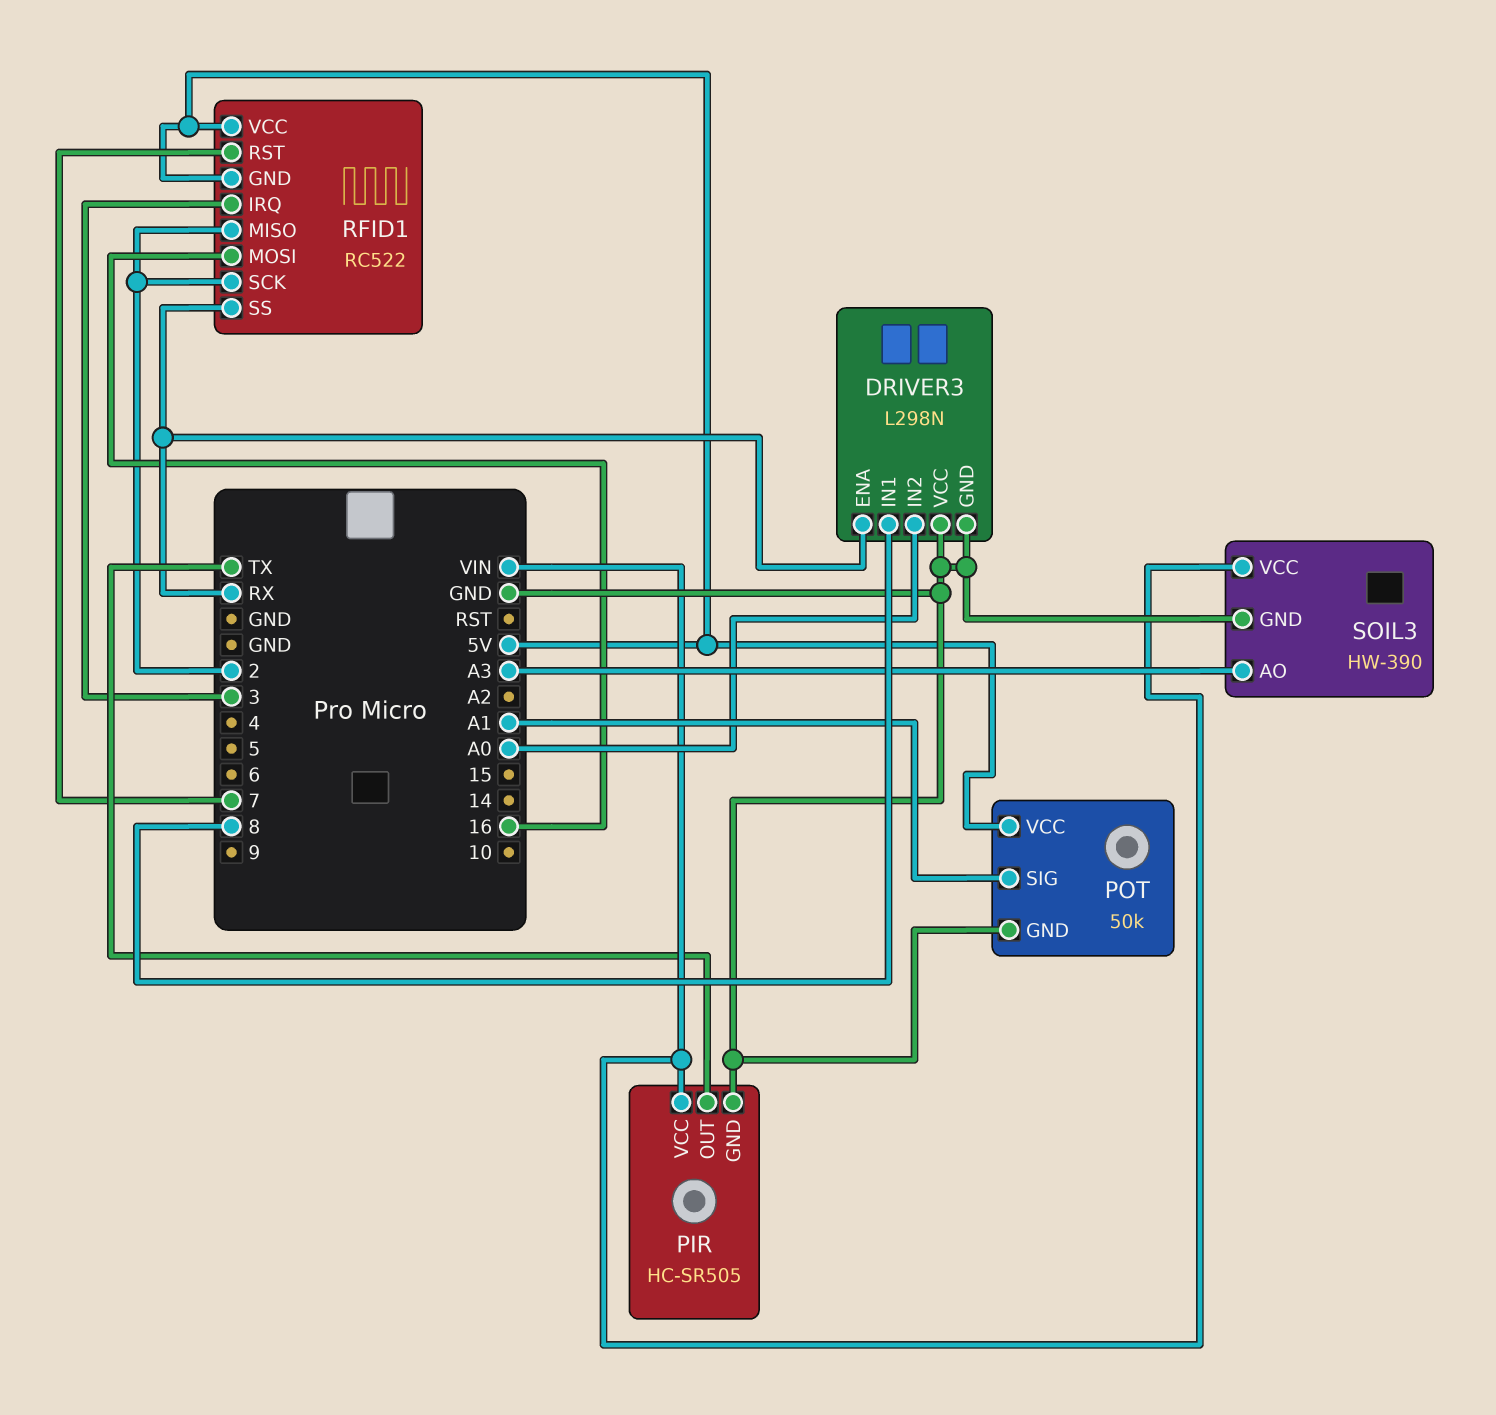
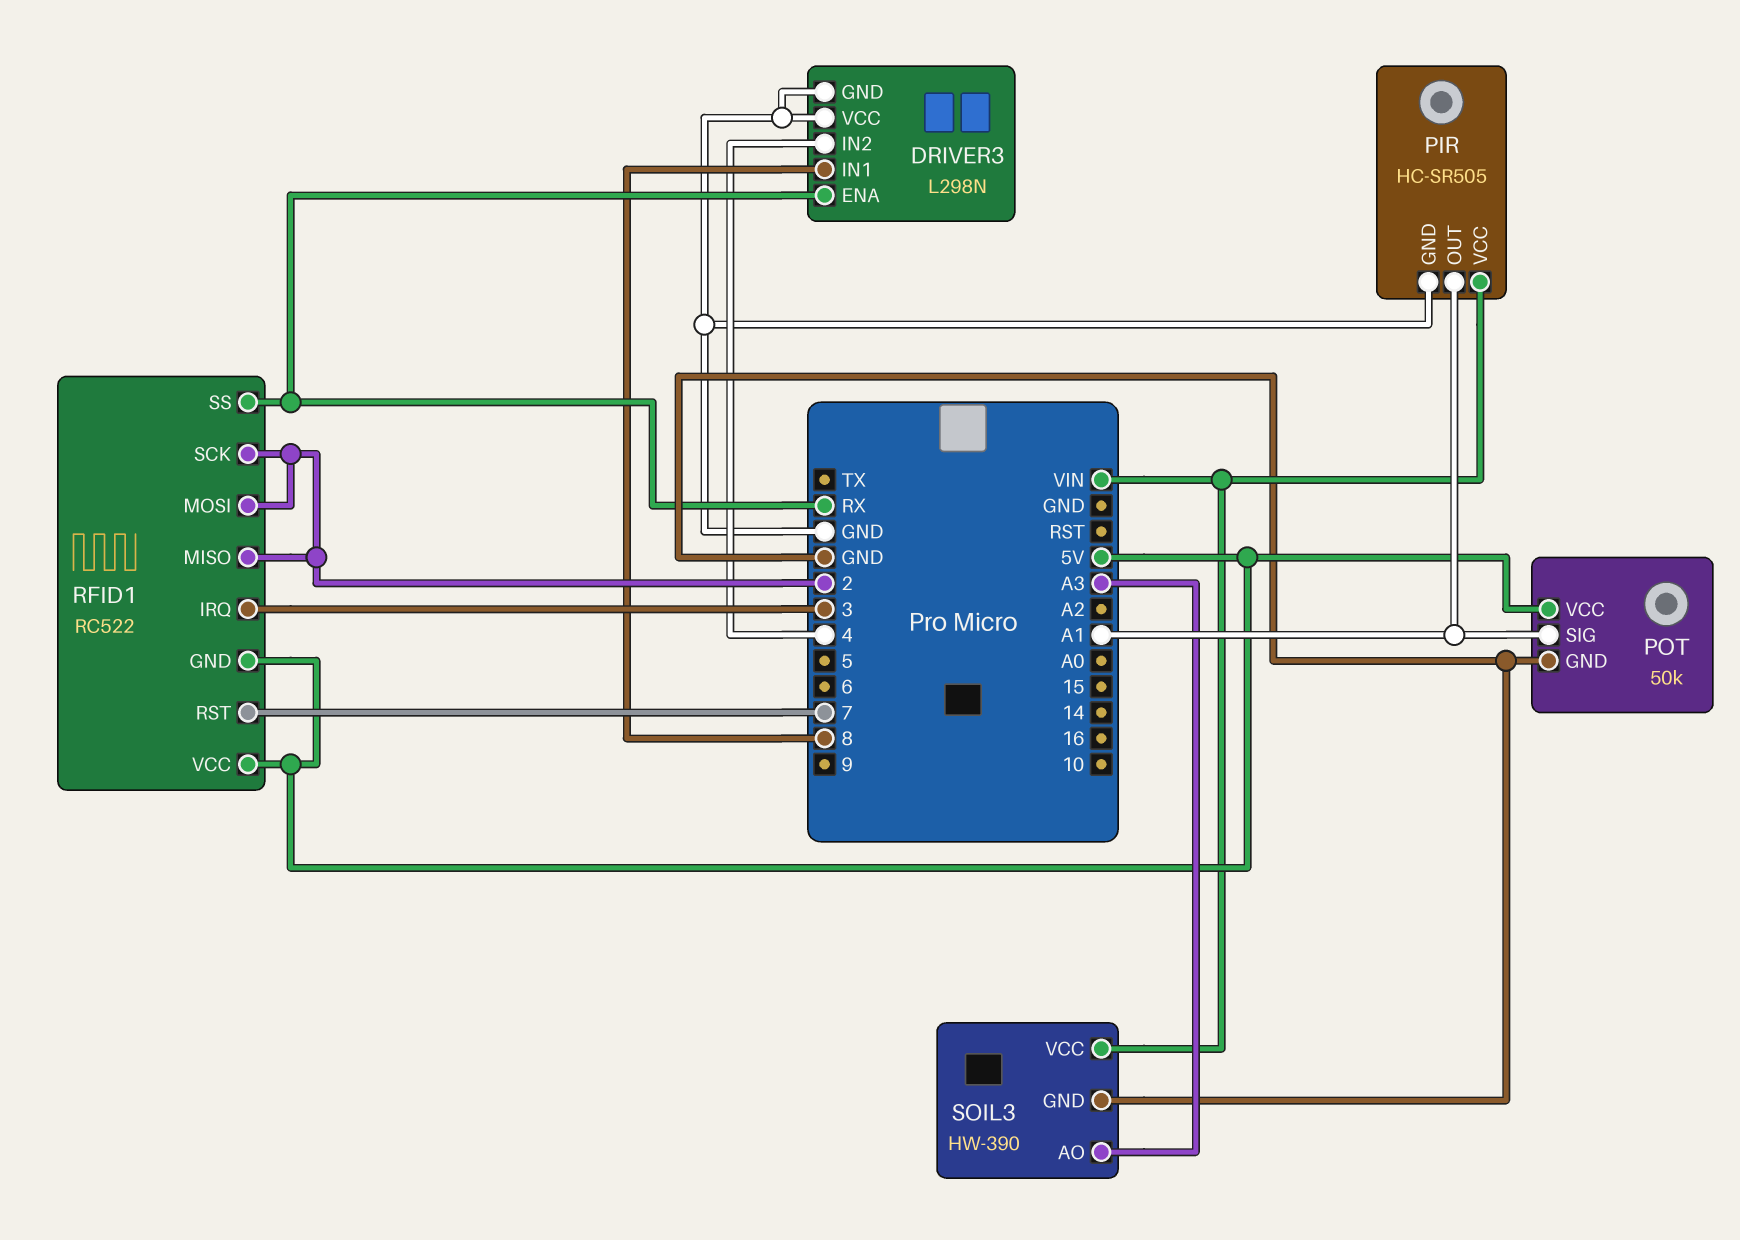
DRIVER3 pin IN2: A0 -> 4
PIR pin OUT: TX -> A1
RFID1 pin MOSI: 16 -> 2

